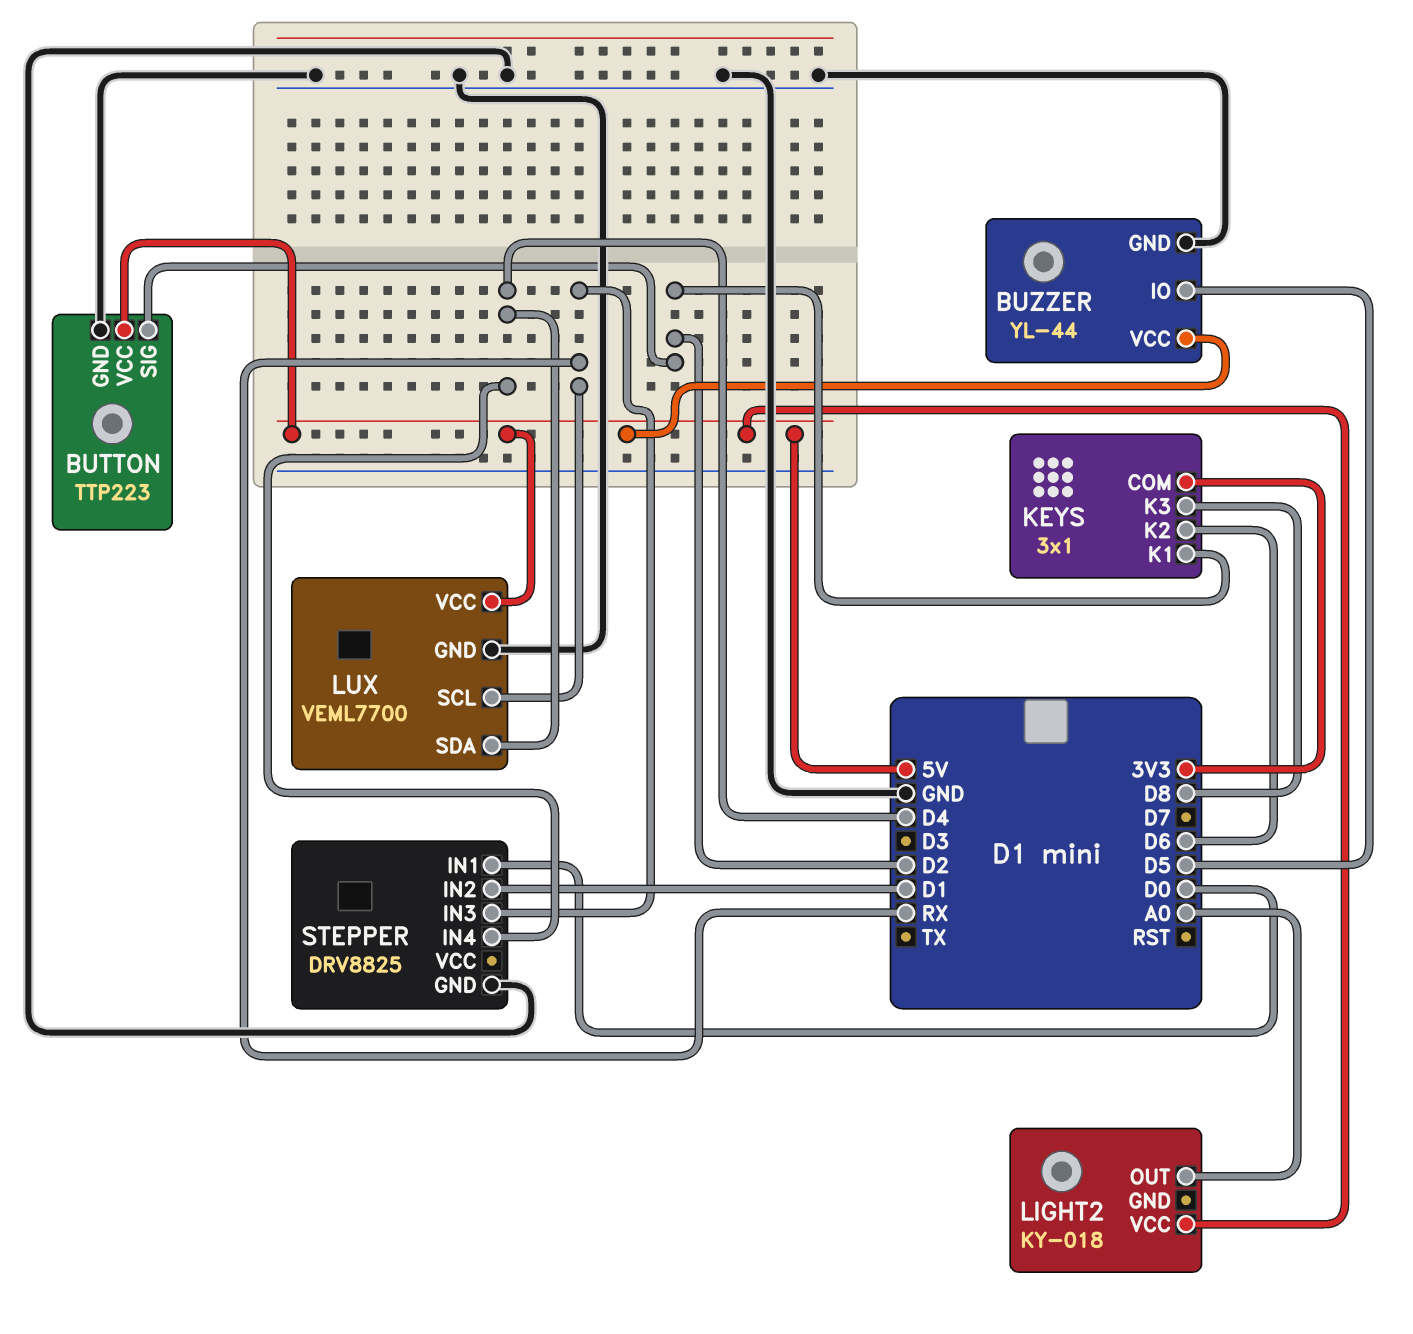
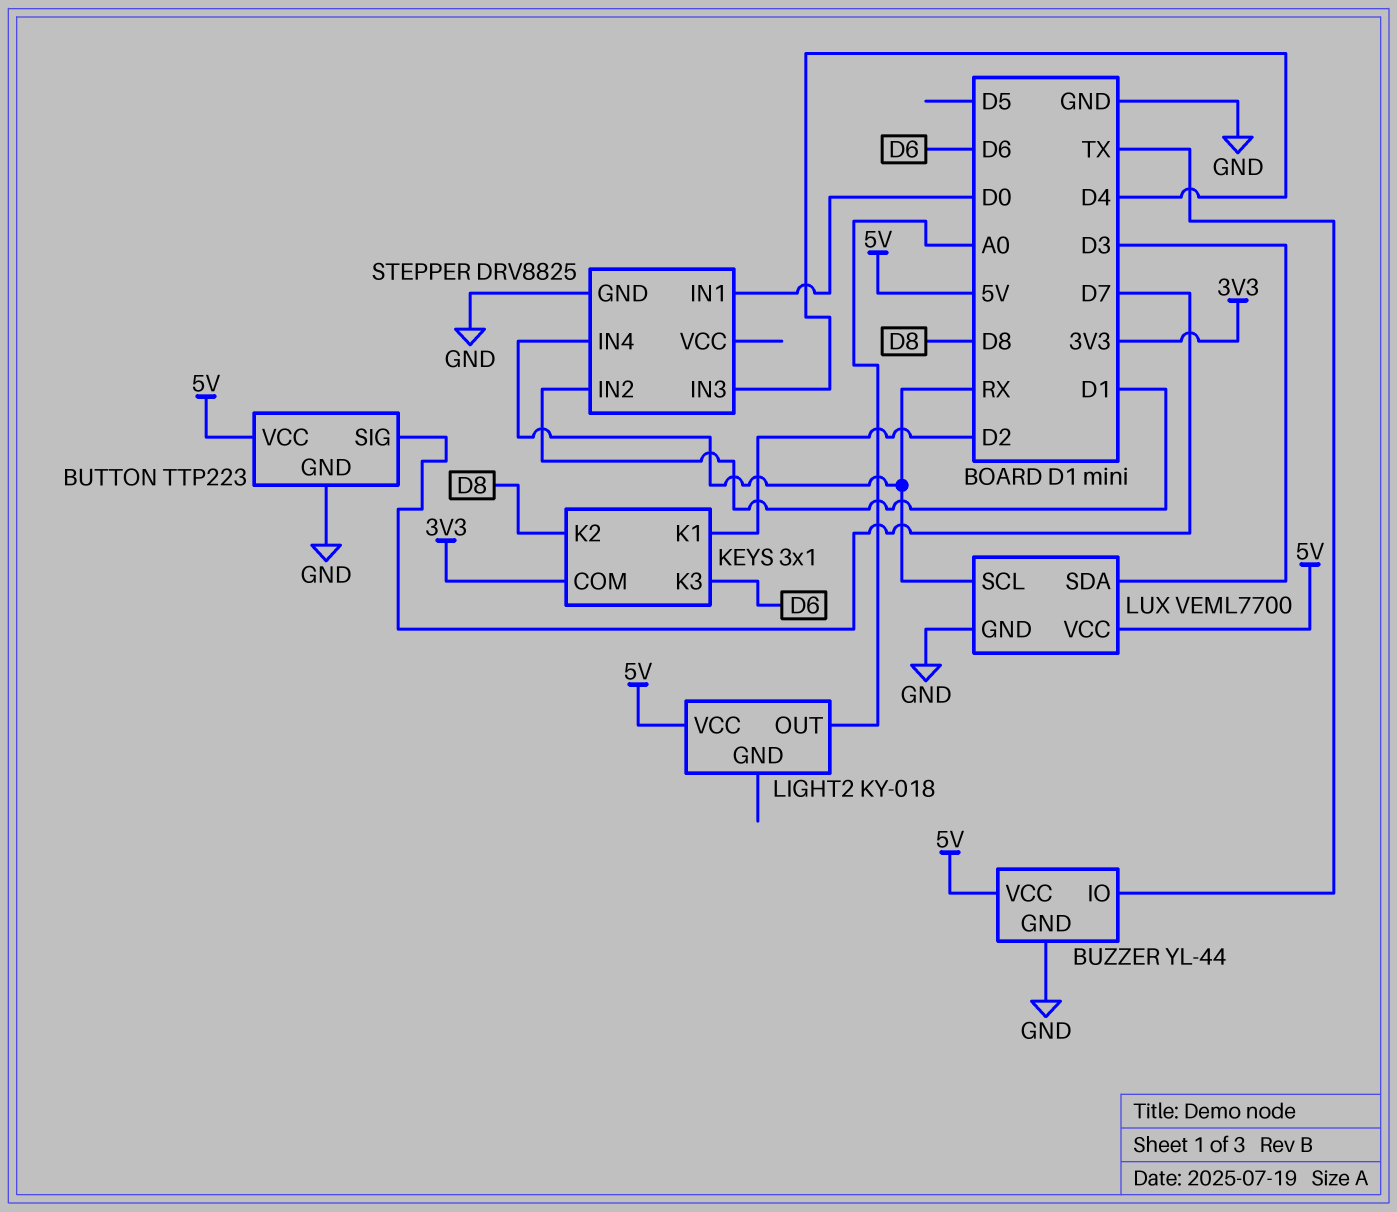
BUTTON pin SIG: D2 -> D7
BUZZER pin IO: D5 -> TX
KEYS pin K2: D6 -> D8
KEYS pin K3: D8 -> D6
LUX pin SDA: D4 -> D3
STEPPER pin IN3: RX -> D4
STEPPER pin IN4: D4 -> RX

